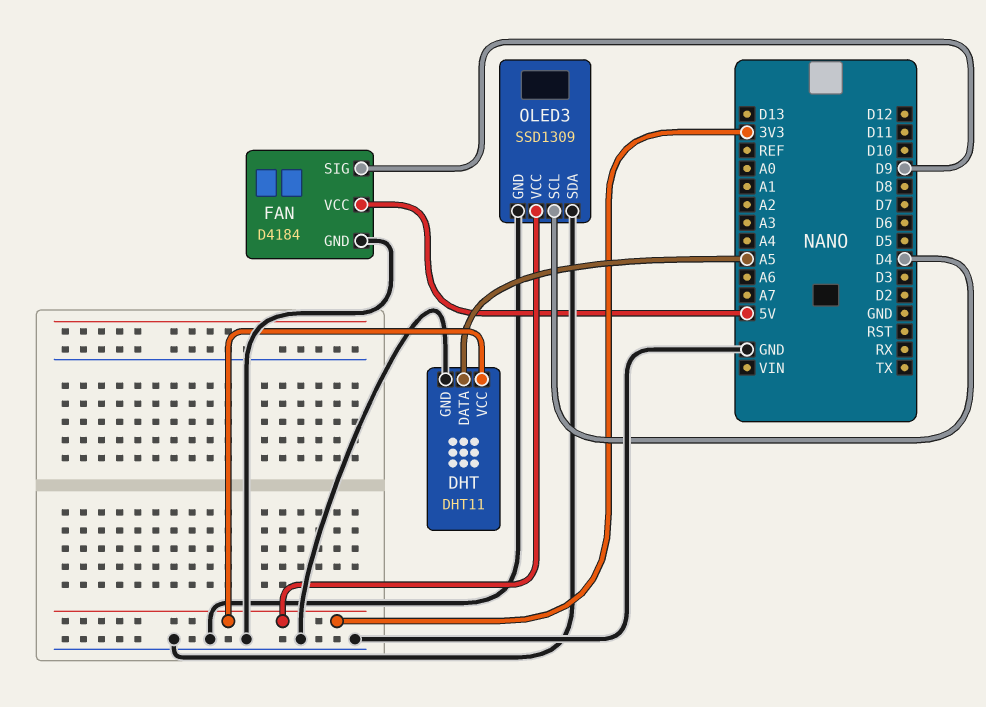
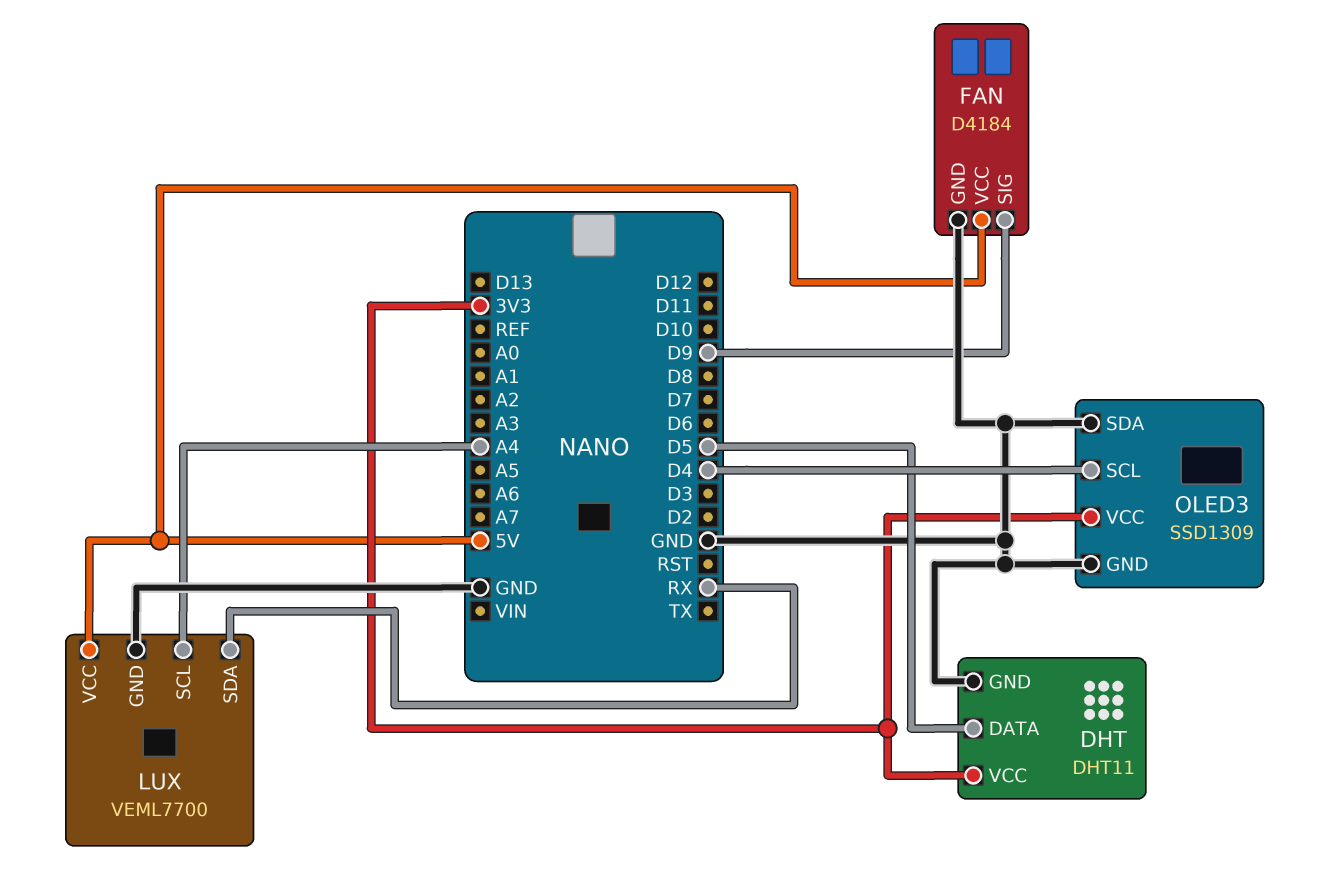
DHT pin DATA: A5 -> D5
LUX: none -> VEML7700
LUX pin GND: none -> GND
LUX pin SCL: none -> A4
LUX pin SDA: none -> RX
LUX pin VCC: none -> 5V

